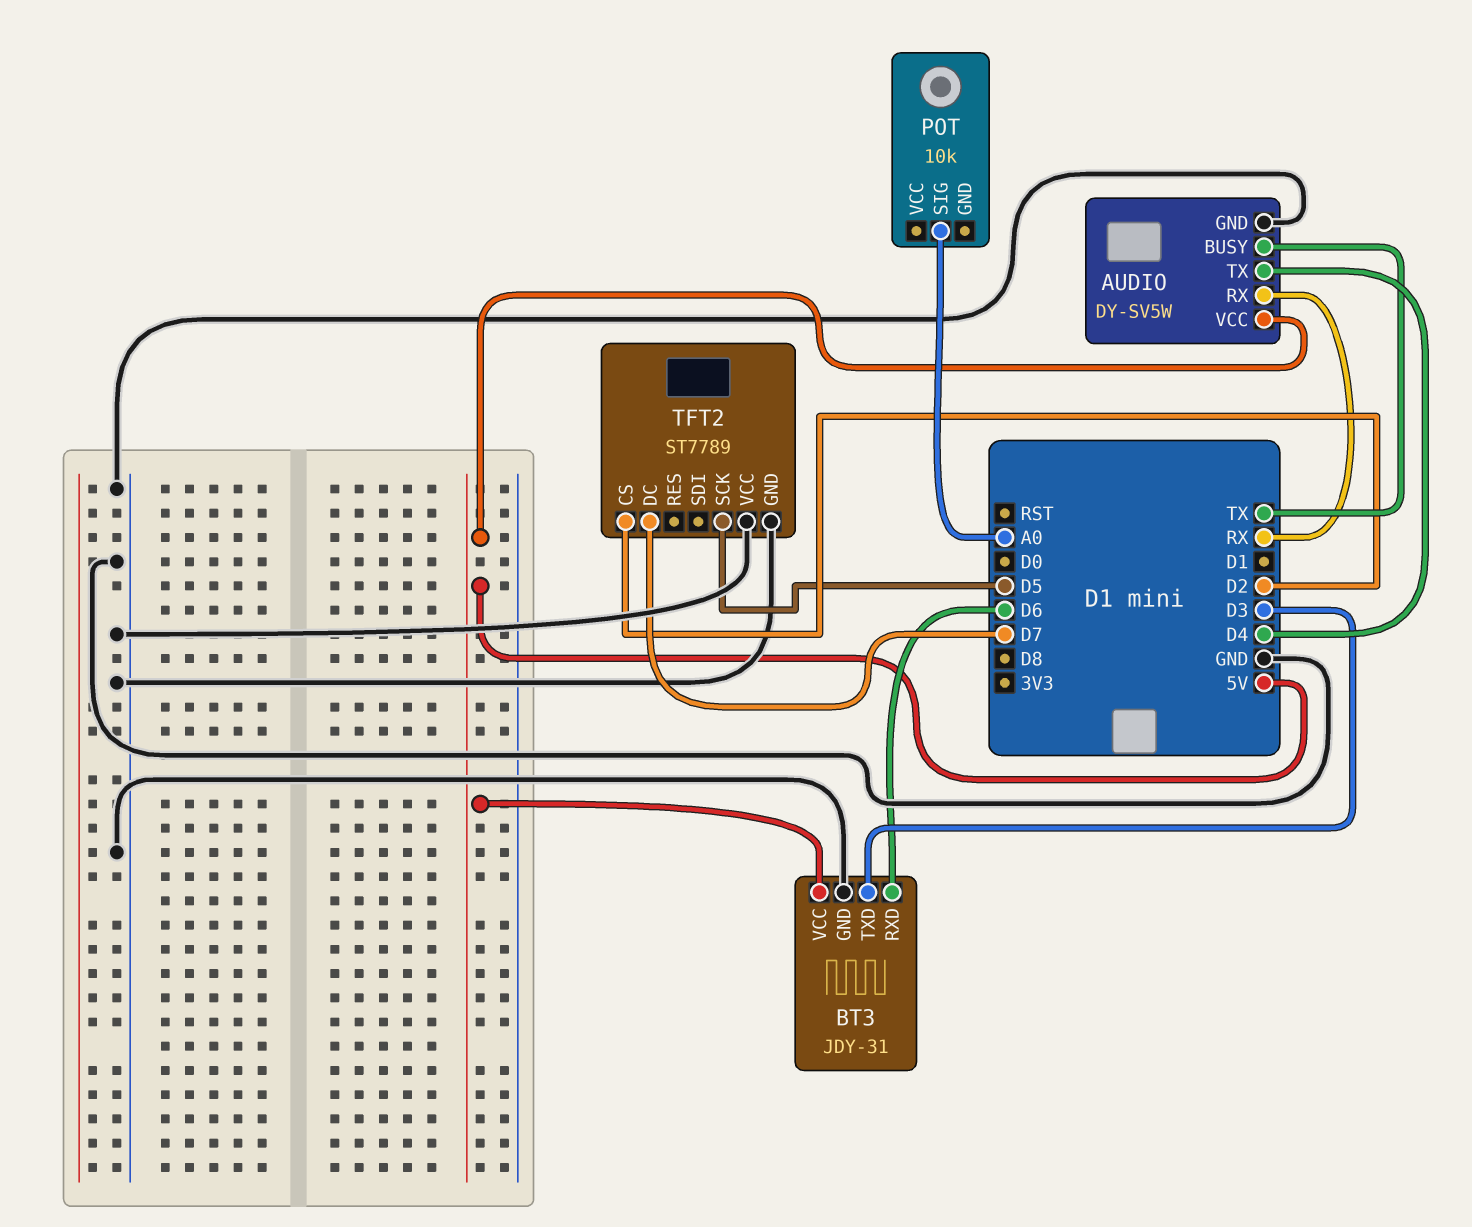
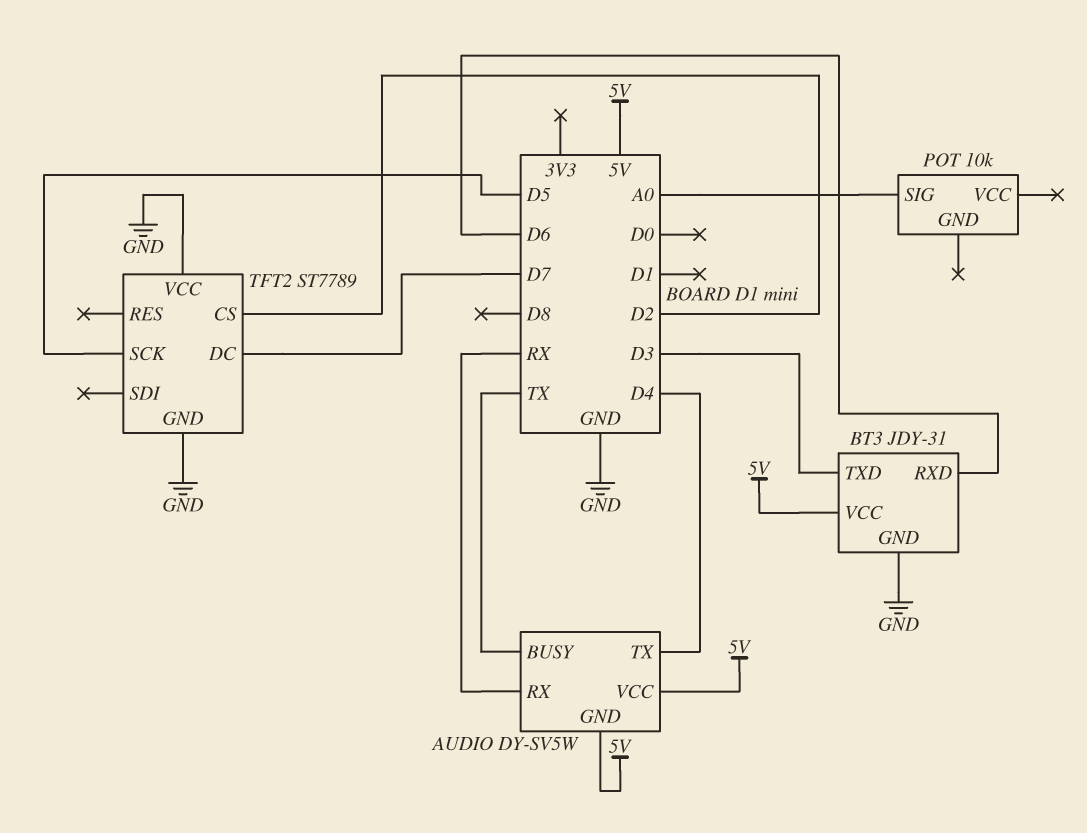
AUDIO pin GND: GND -> 5V

